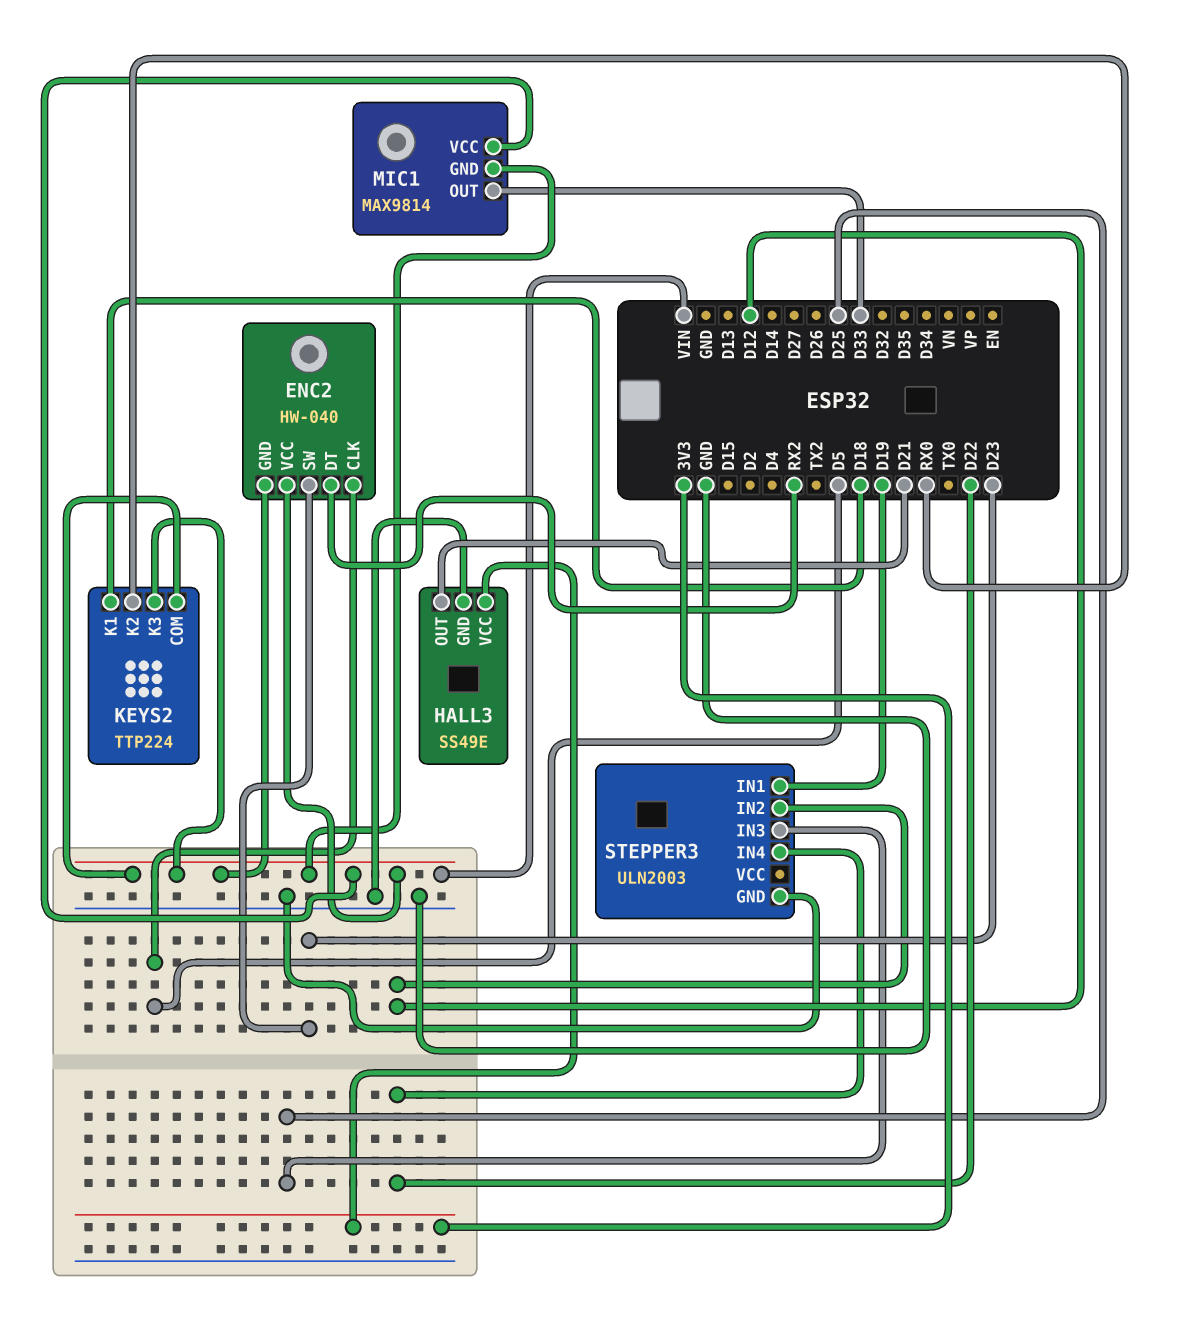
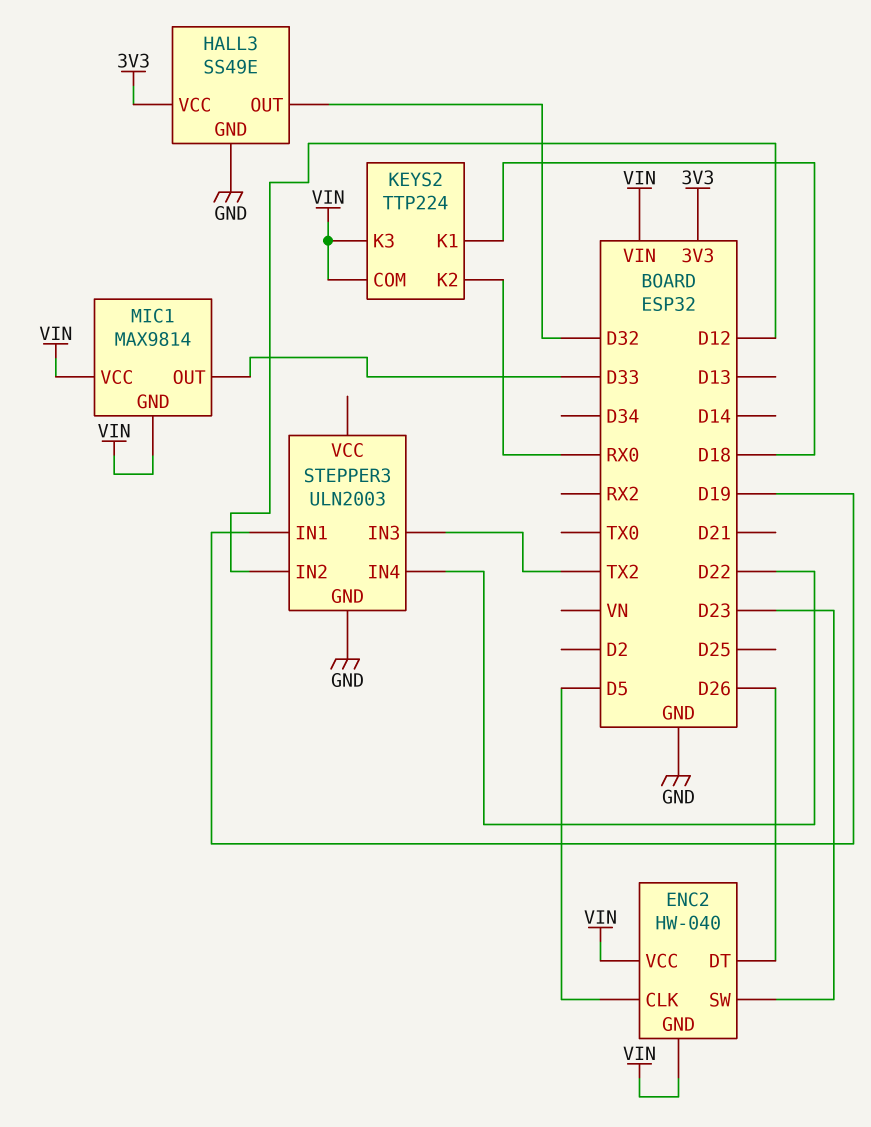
ENC2 pin DT: RX2 -> D26
HALL3 pin OUT: D21 -> D32
STEPPER3 pin IN3: D25 -> TX2

